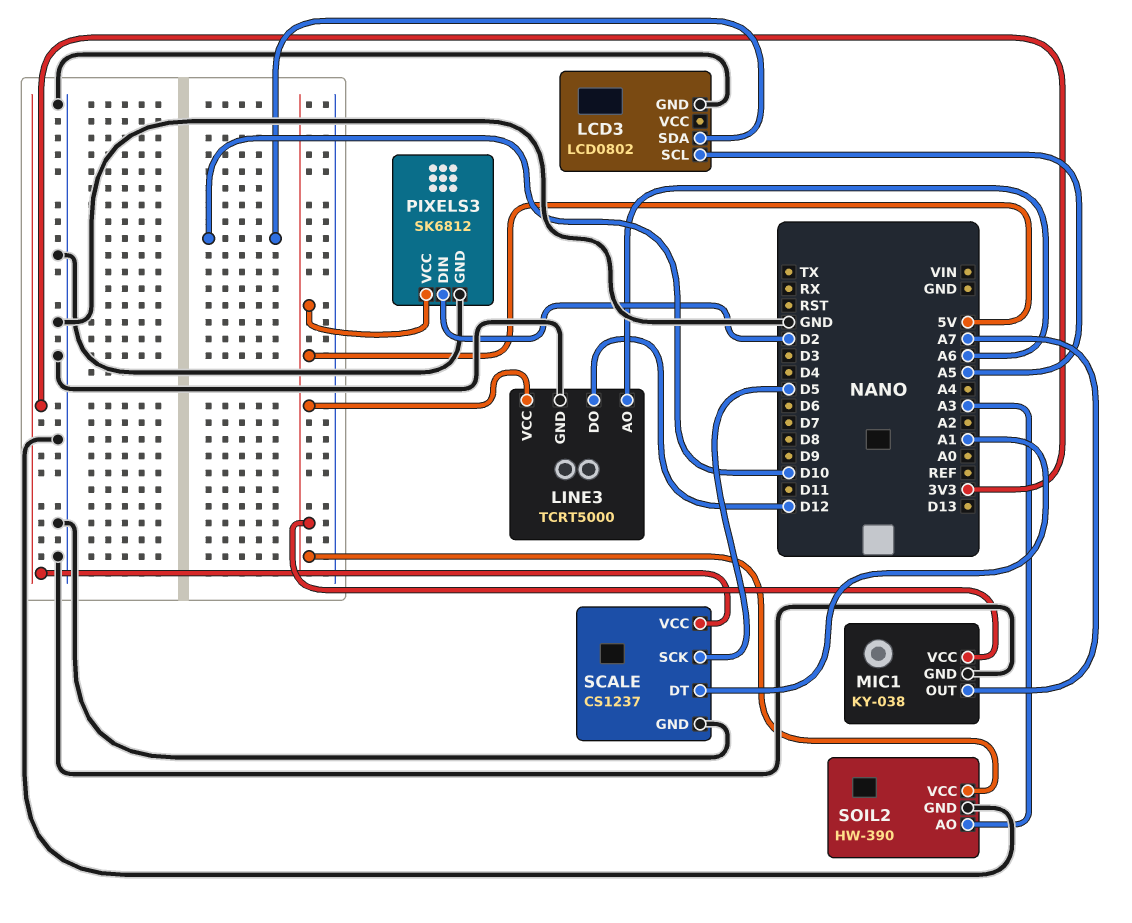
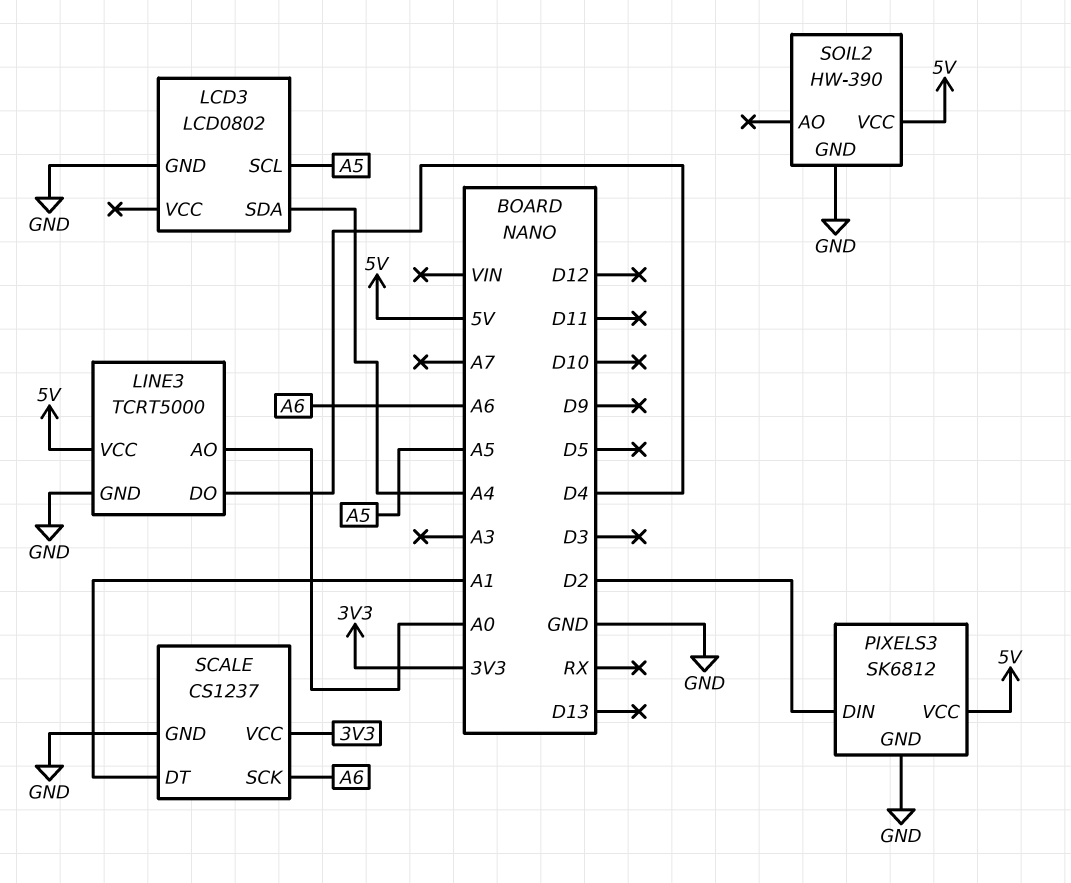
LCD3 pin SDA: D10 -> A4
LINE3 pin AO: A6 -> A0
LINE3 pin DO: D12 -> D4
MIC1: KY-038 -> none
MIC1 pin GND: GND -> none
MIC1 pin OUT: A7 -> none
MIC1 pin VCC: 5V -> none
SCALE pin SCK: D5 -> A6
SOIL2 pin AO: A3 -> none

